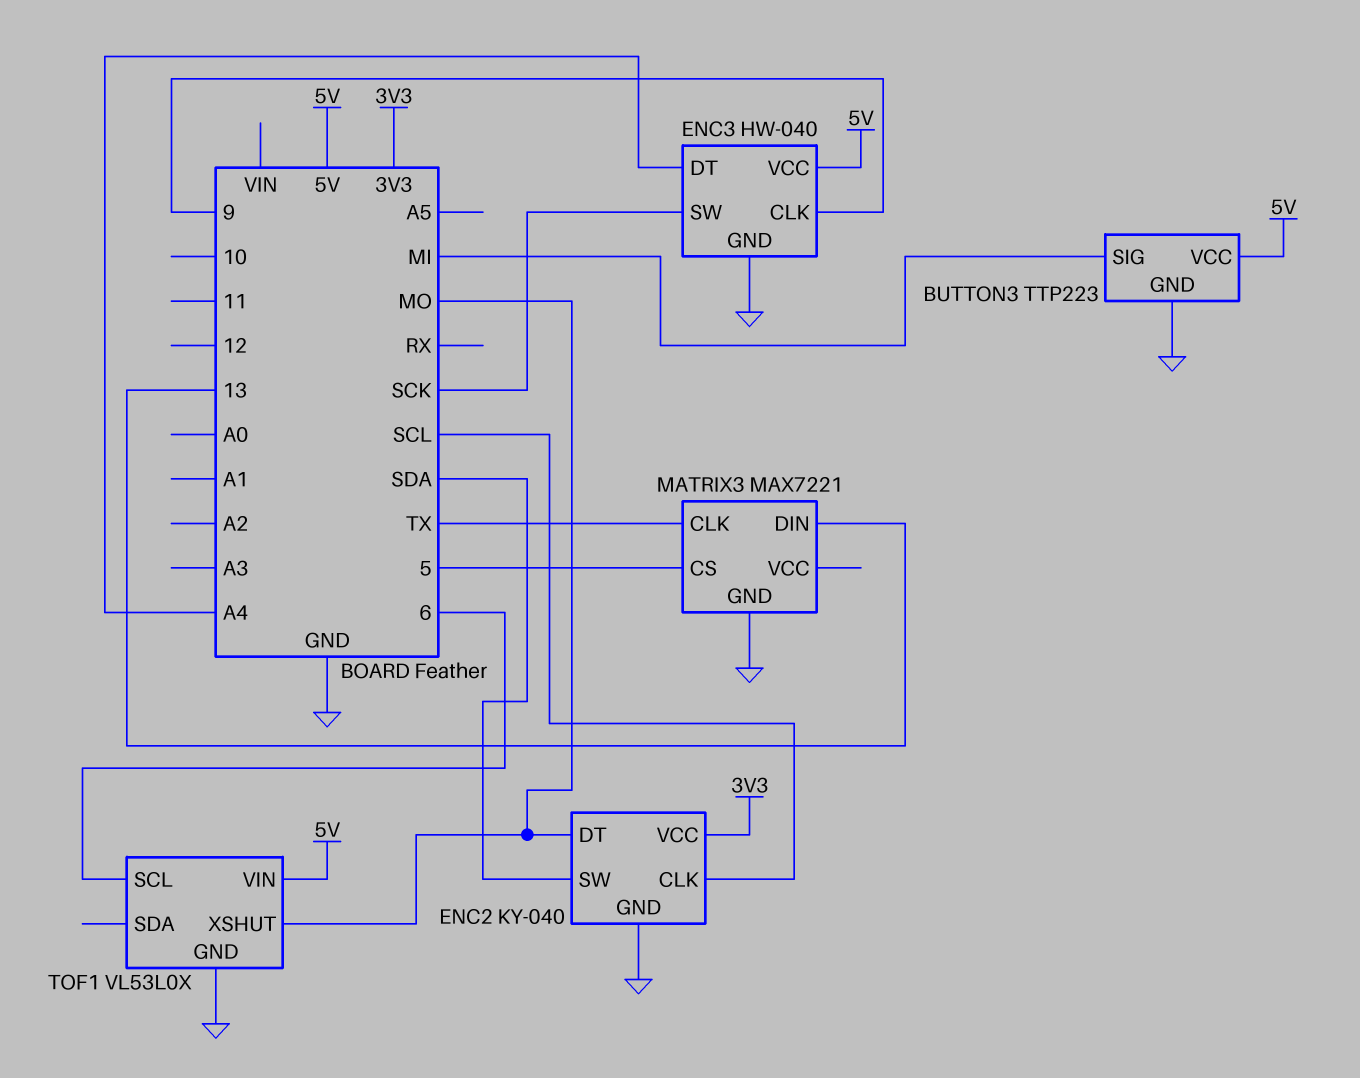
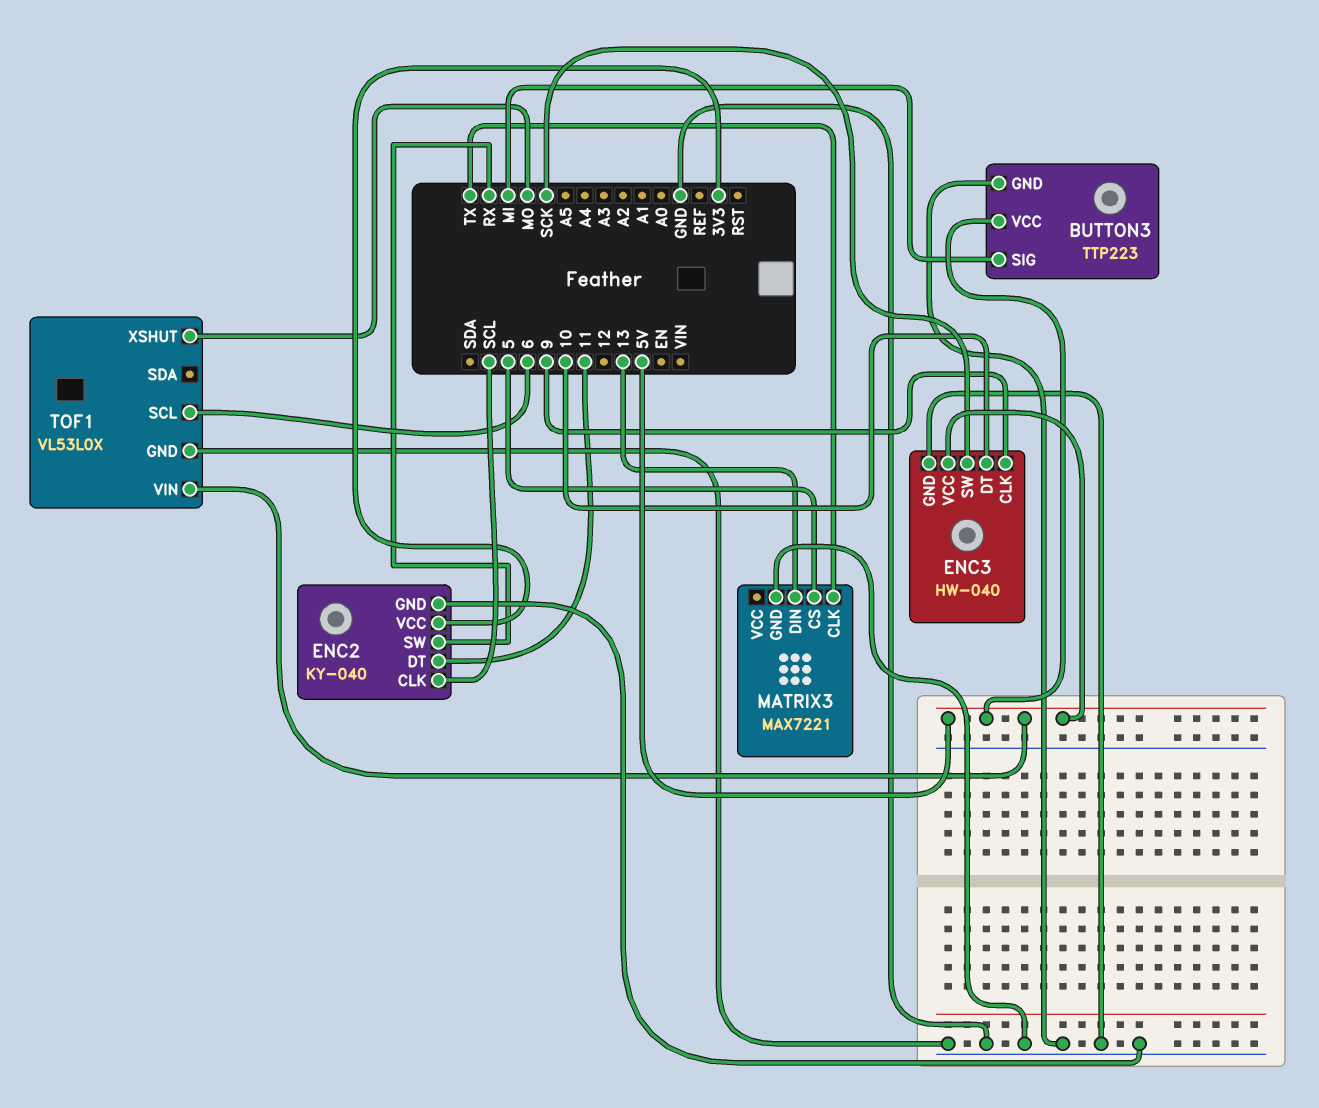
ENC2 pin DT: MO -> 11
ENC2 pin SW: SDA -> RX
ENC3 pin DT: A4 -> 10

